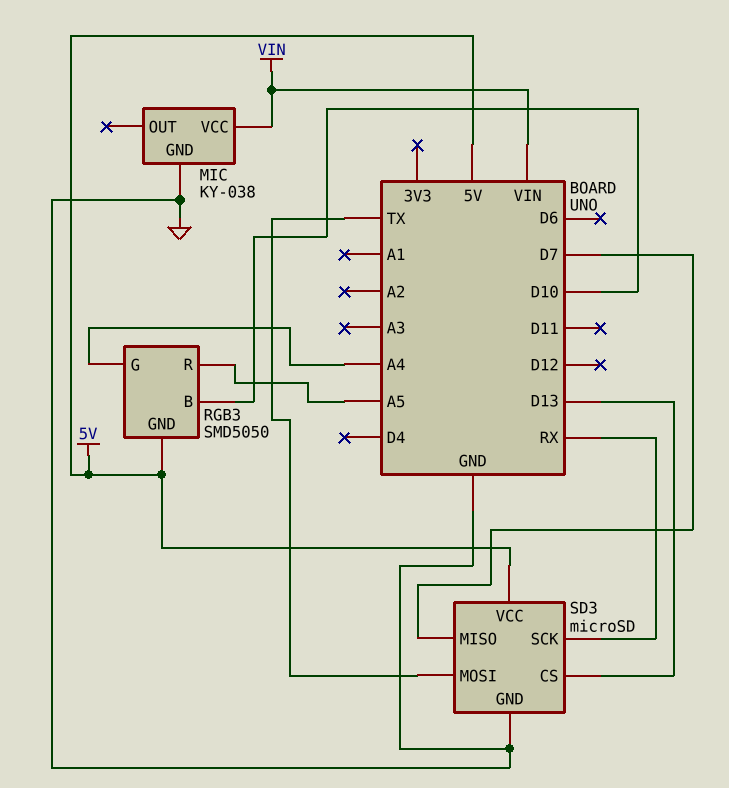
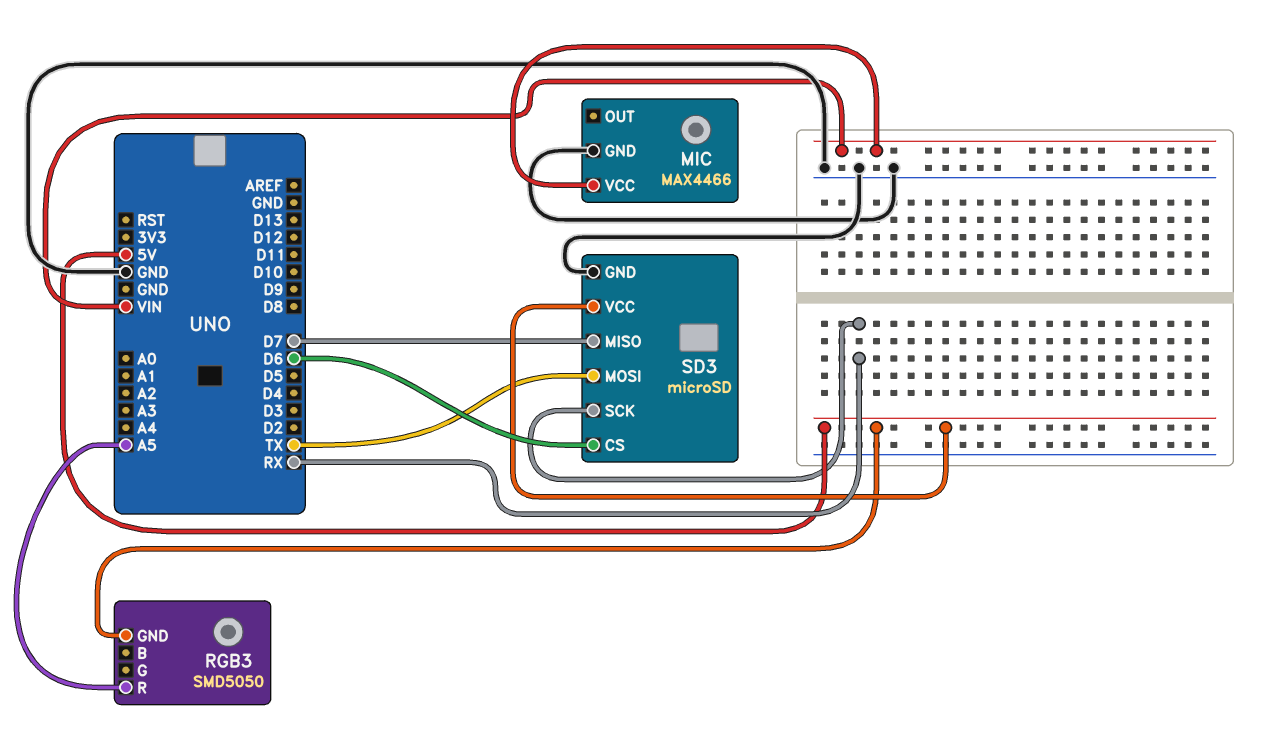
MIC: KY-038 -> MAX4466
RGB3 pin B: D10 -> none
RGB3 pin G: A4 -> none
SD3 pin CS: D13 -> D6

